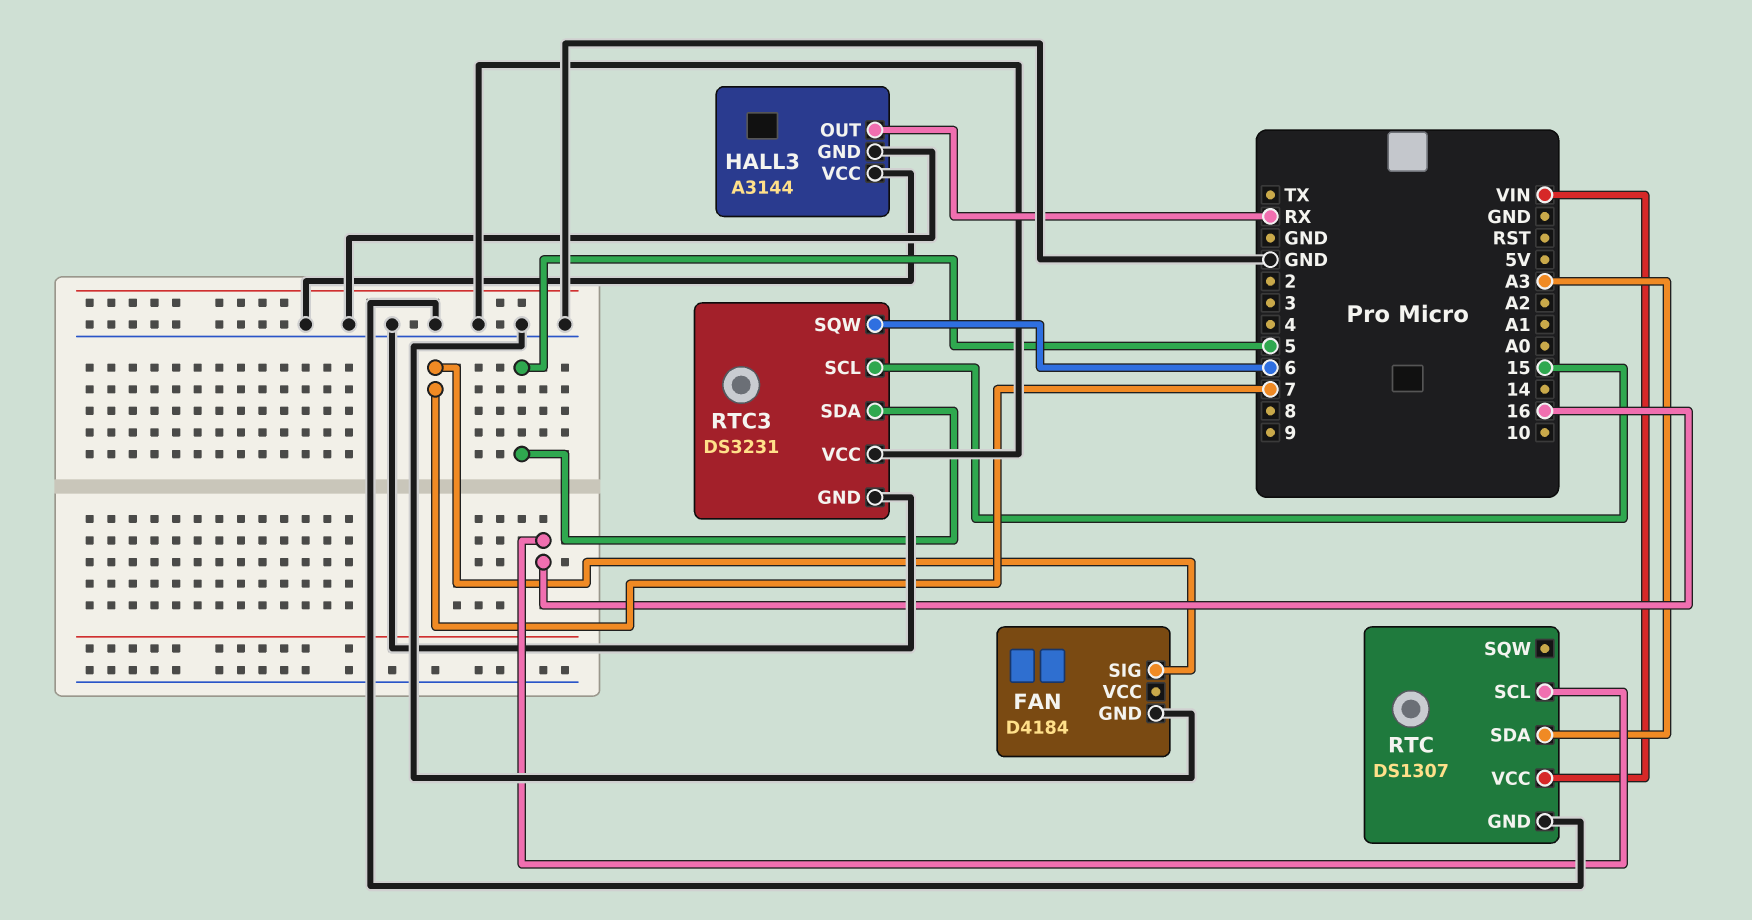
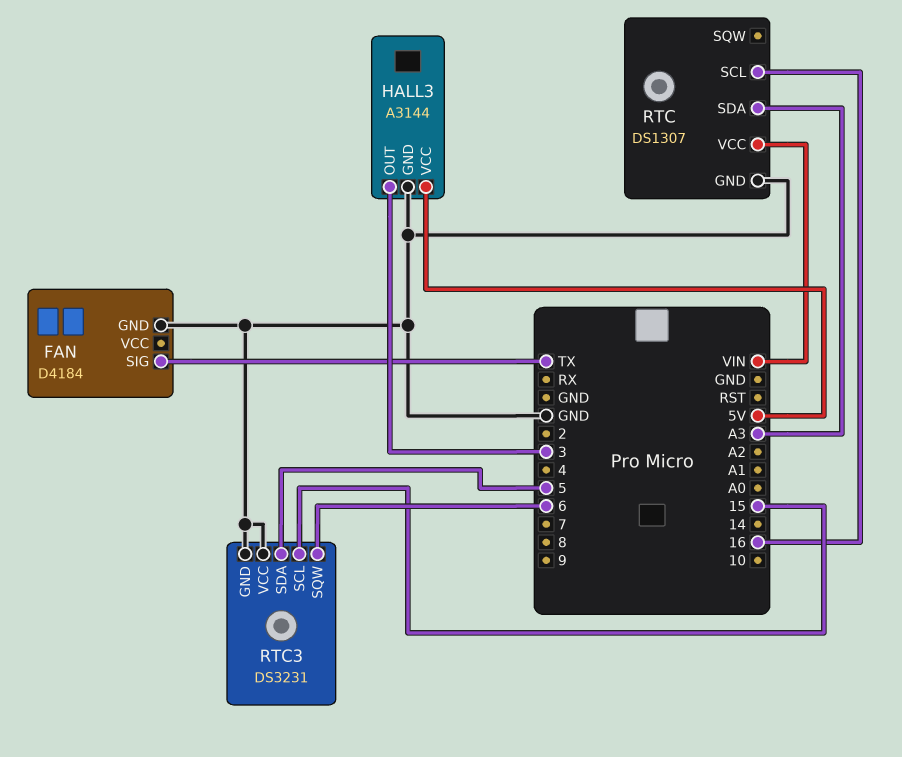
FAN pin SIG: 7 -> TX
HALL3 pin OUT: RX -> 3
HALL3 pin VCC: GND -> 5V

